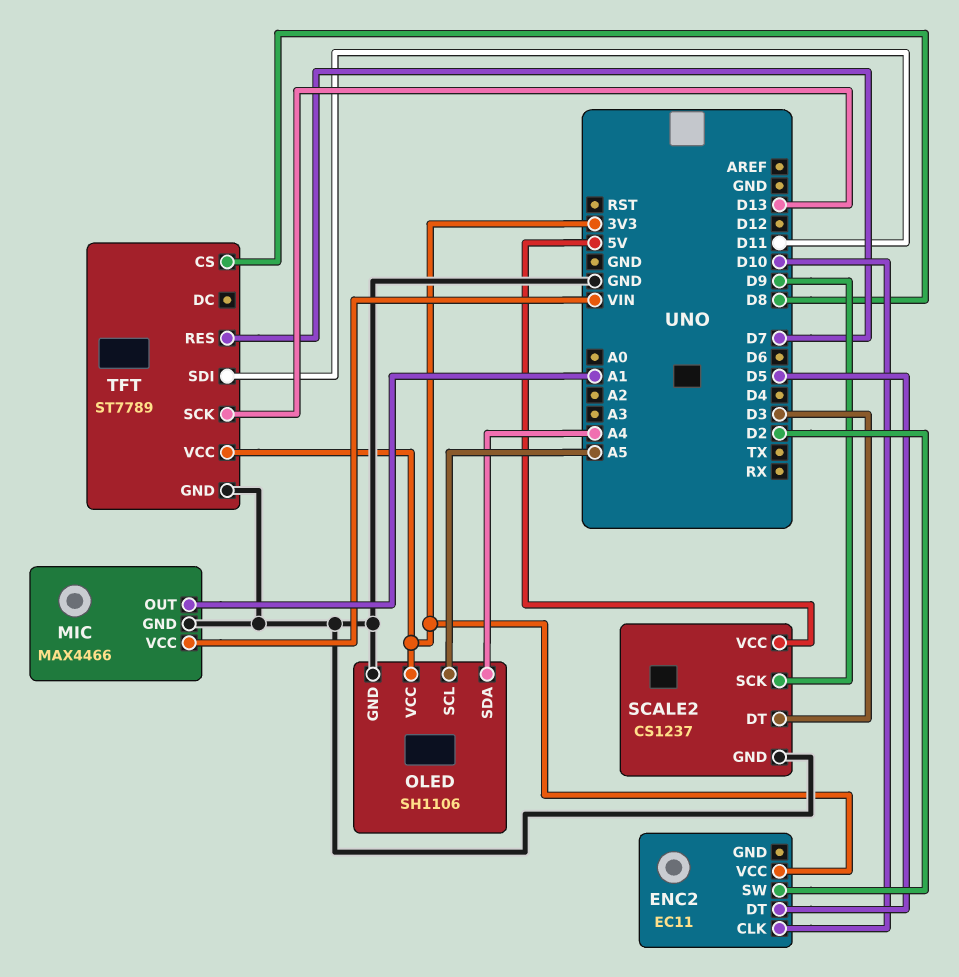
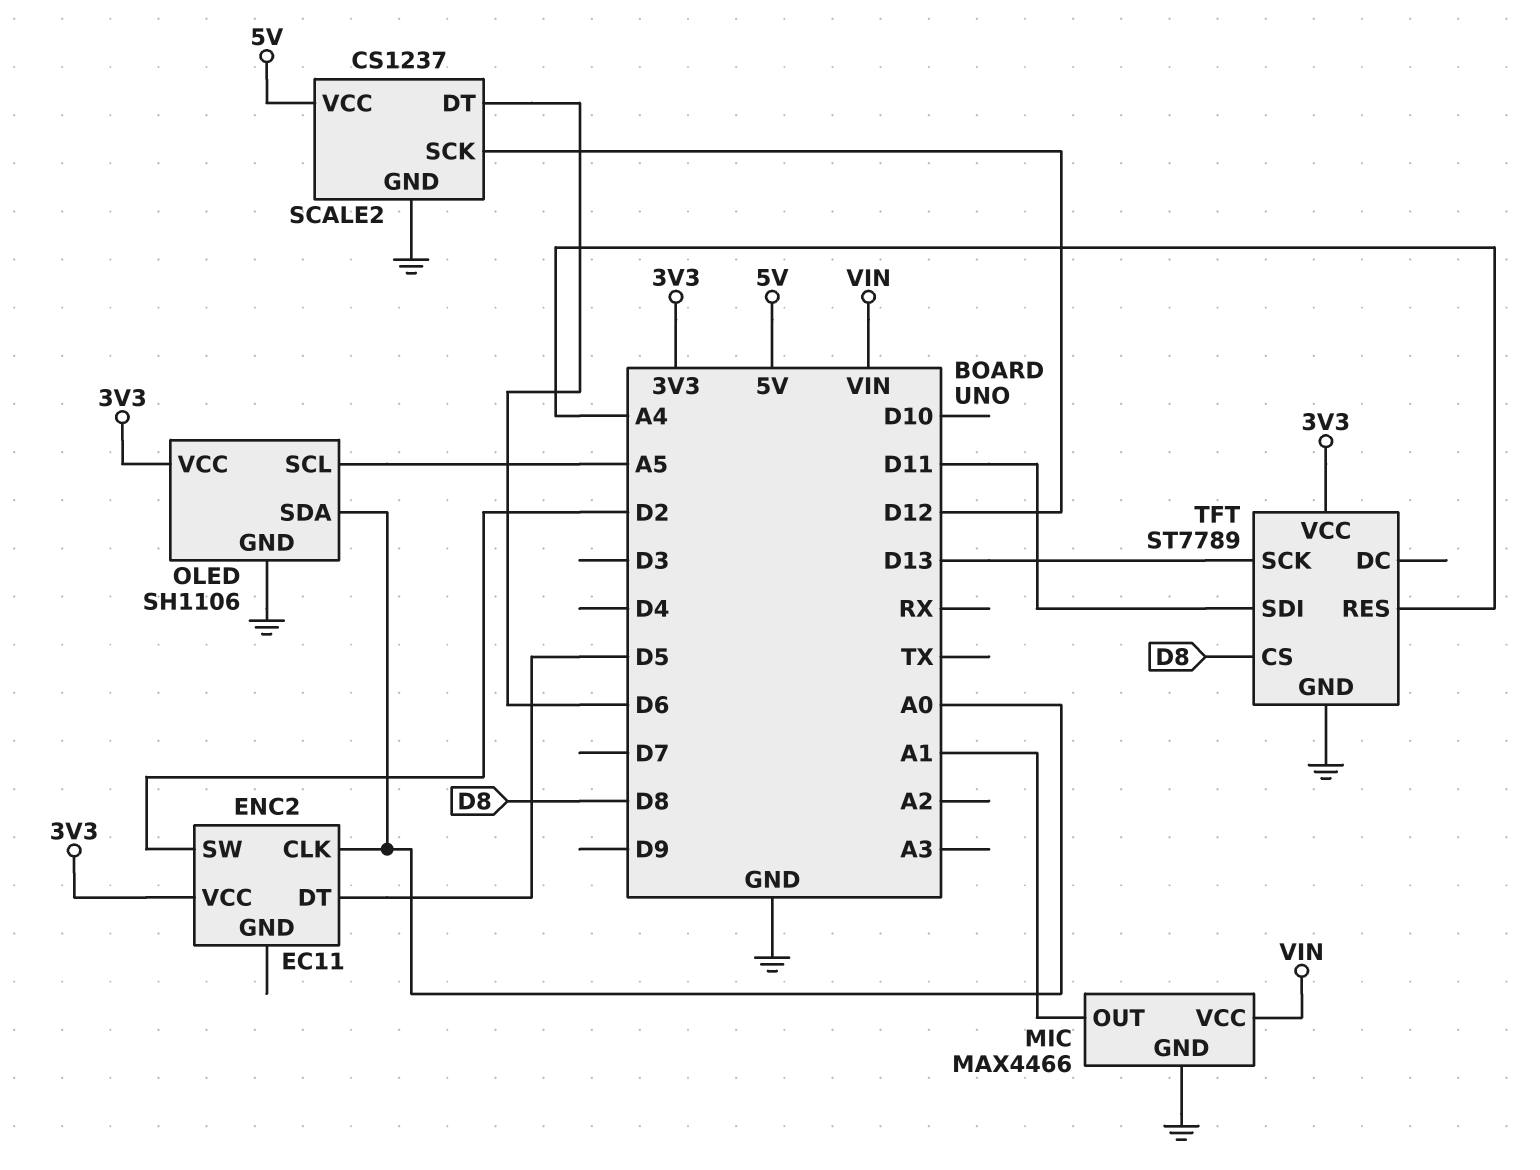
ENC2 pin CLK: D10 -> A0
OLED pin SDA: A4 -> A0
SCALE2 pin DT: D3 -> D6
SCALE2 pin SCK: D9 -> D12
TFT pin RES: D7 -> A4

